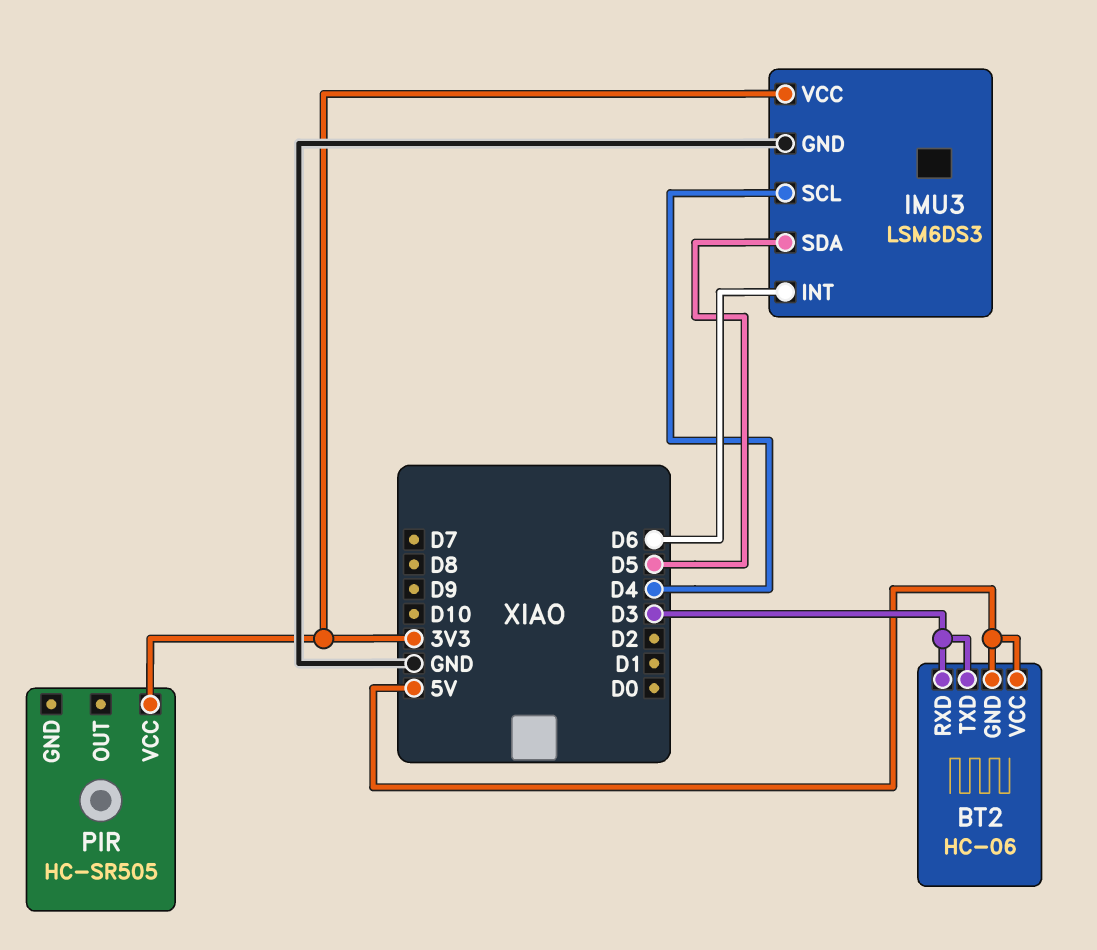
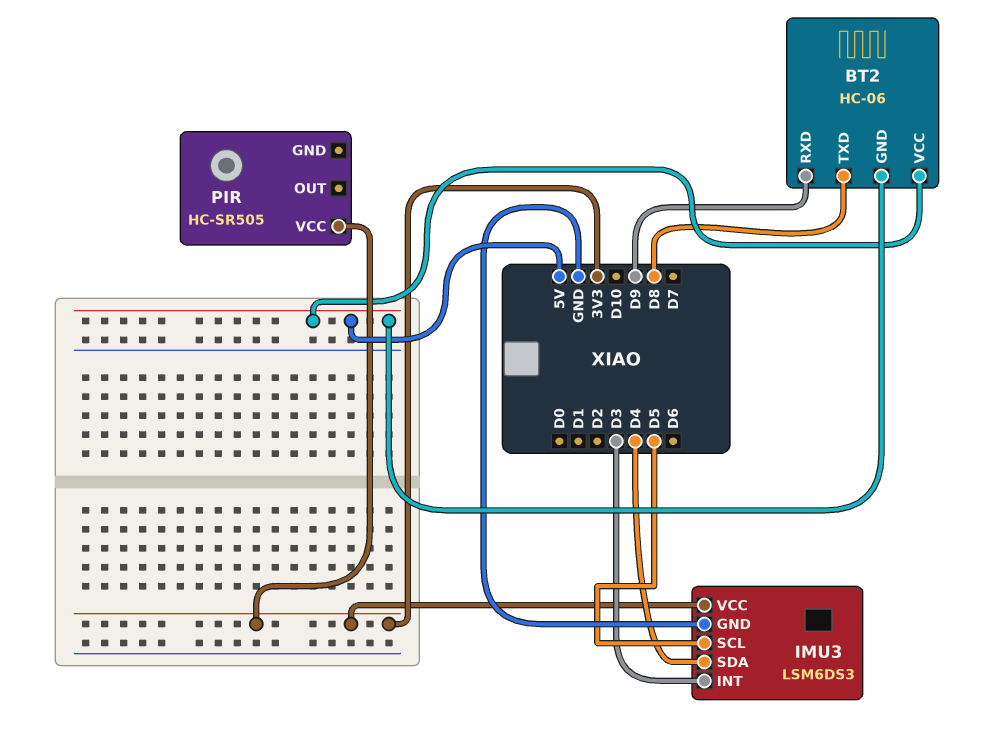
BT2 pin RXD: D3 -> D9
BT2 pin TXD: D3 -> D8
IMU3 pin INT: D6 -> D3
IMU3 pin SCL: D4 -> D5
IMU3 pin SDA: D5 -> D4

